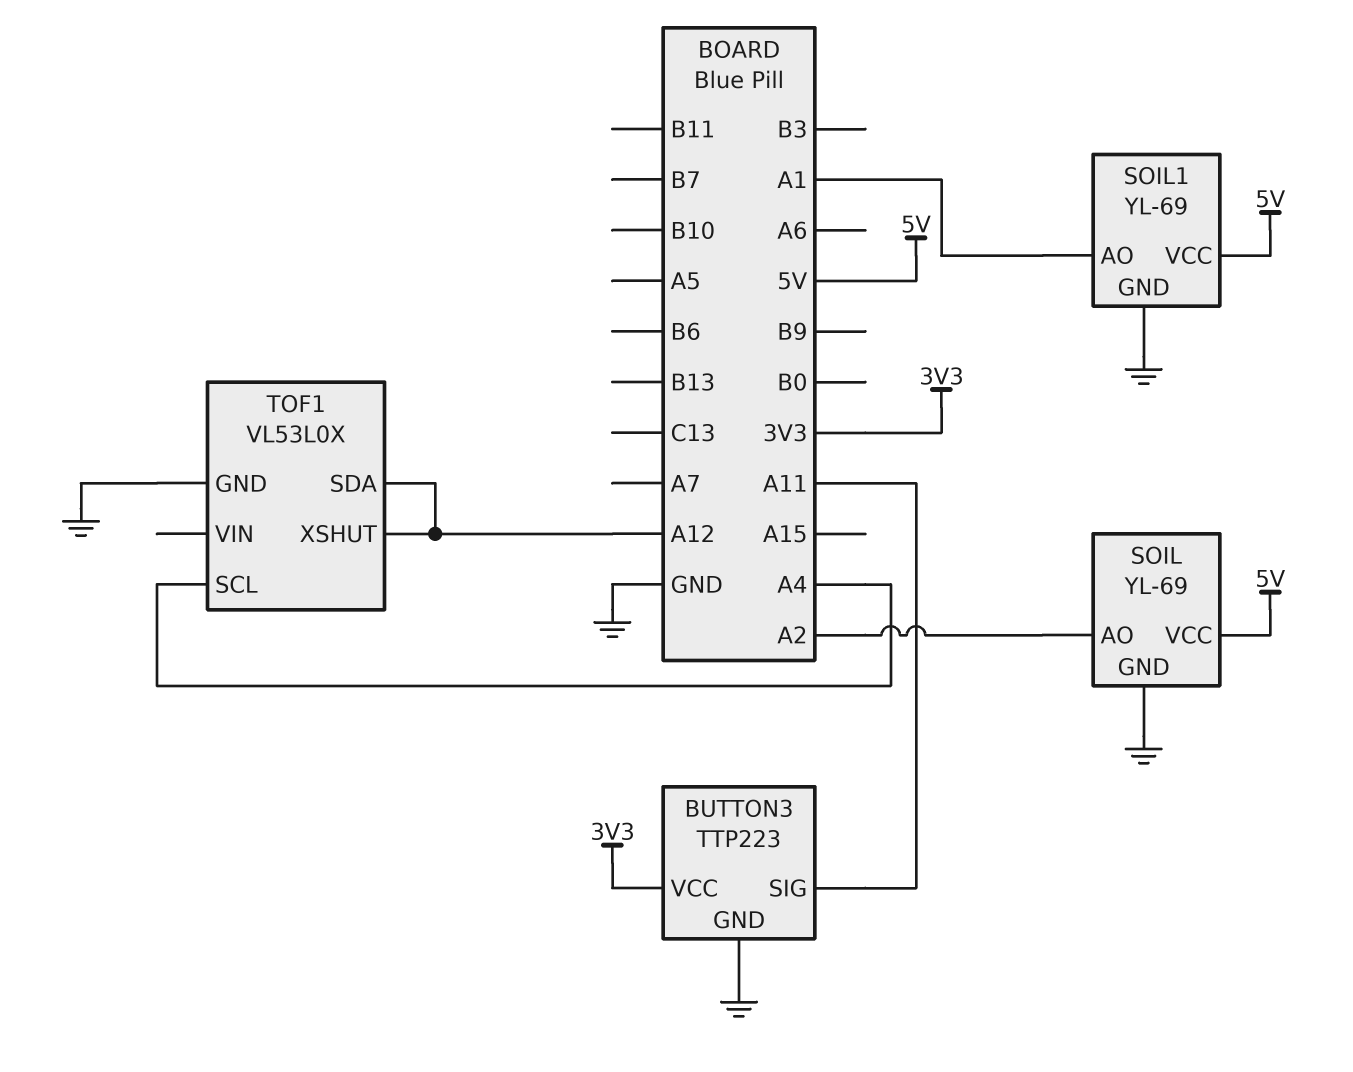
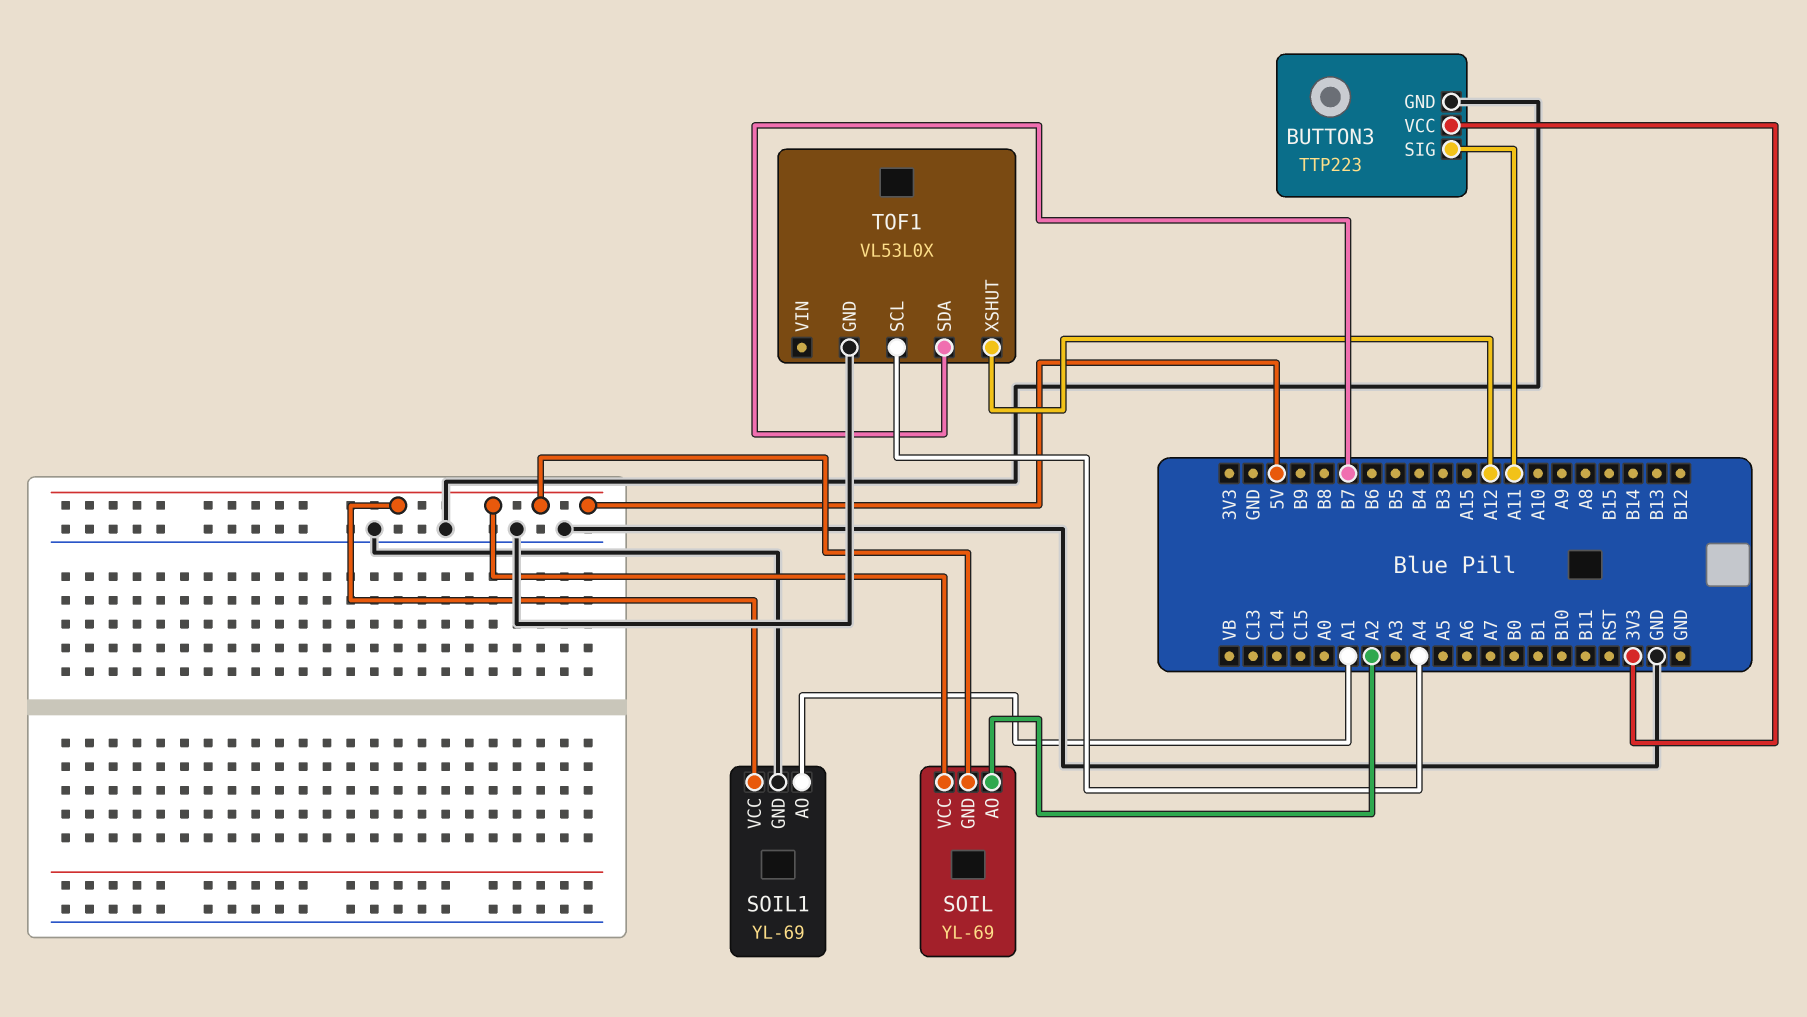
SOIL pin GND: GND -> 5V
TOF1 pin SDA: A12 -> B7

